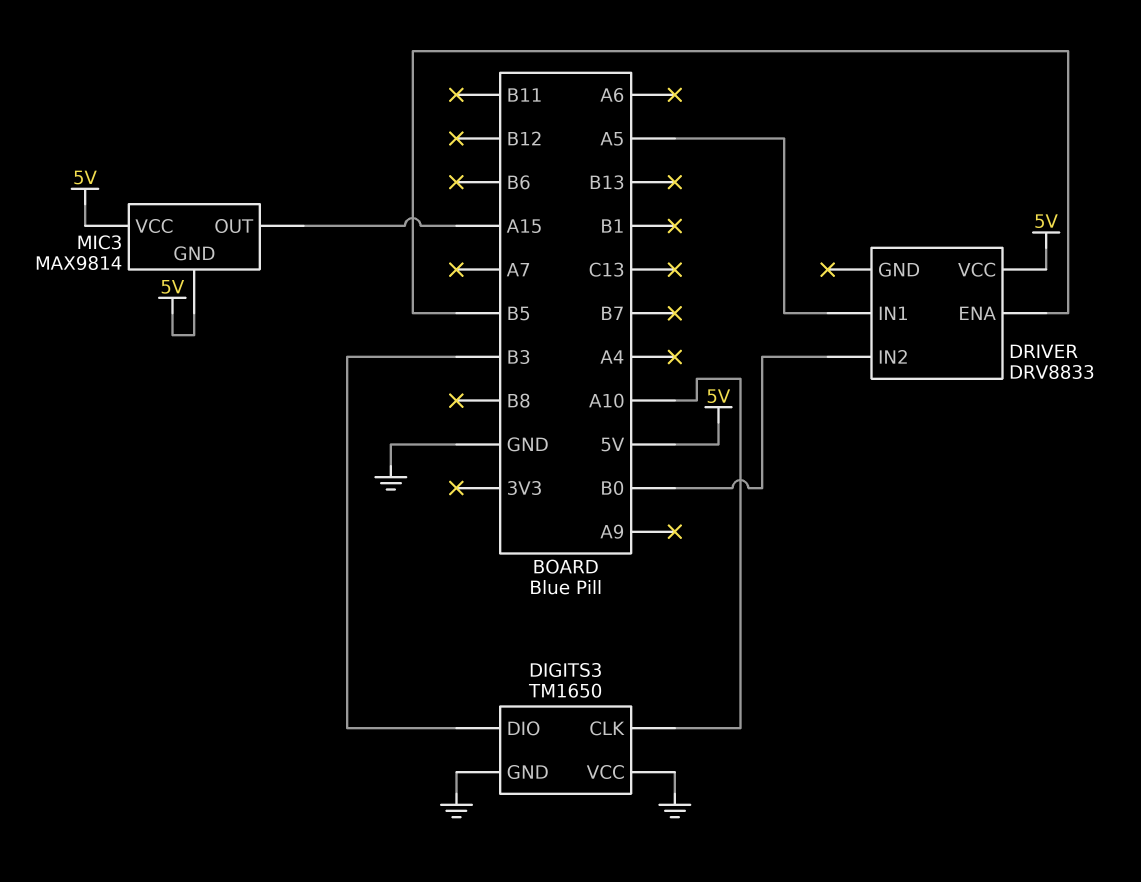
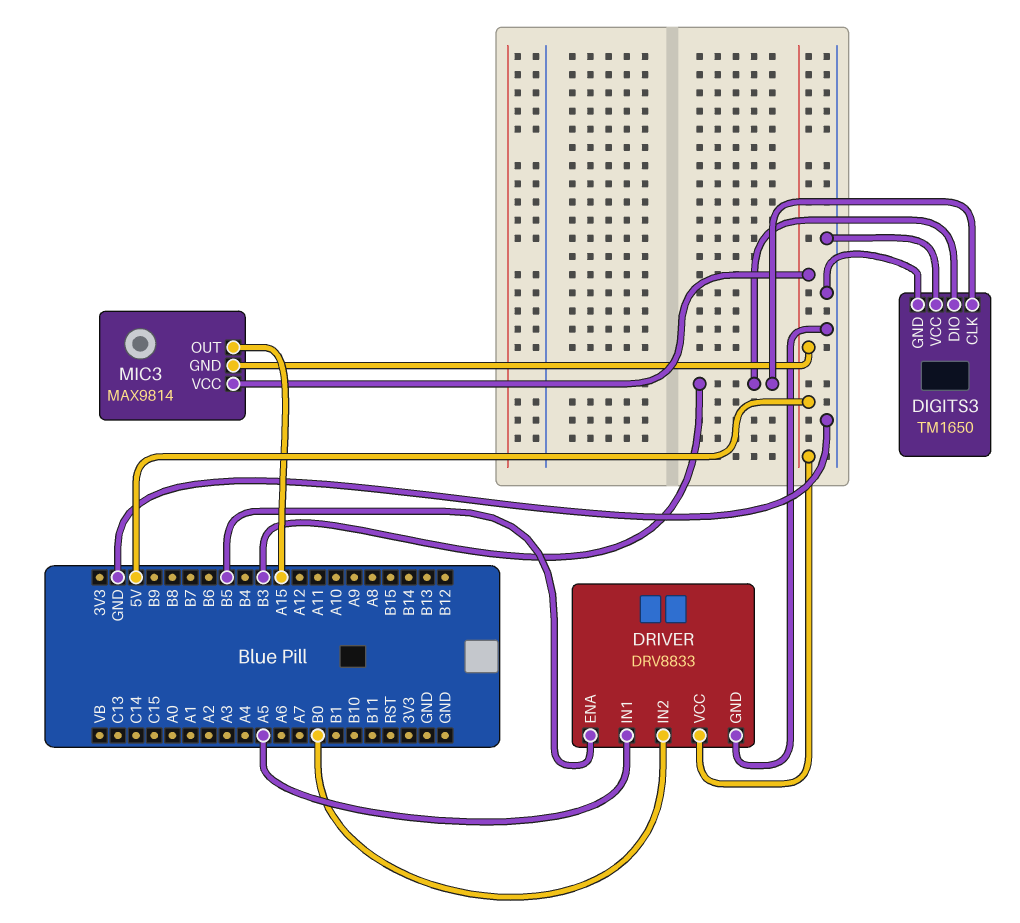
DIGITS3 pin CLK: A10 -> B3
DRIVER pin GND: none -> GND

